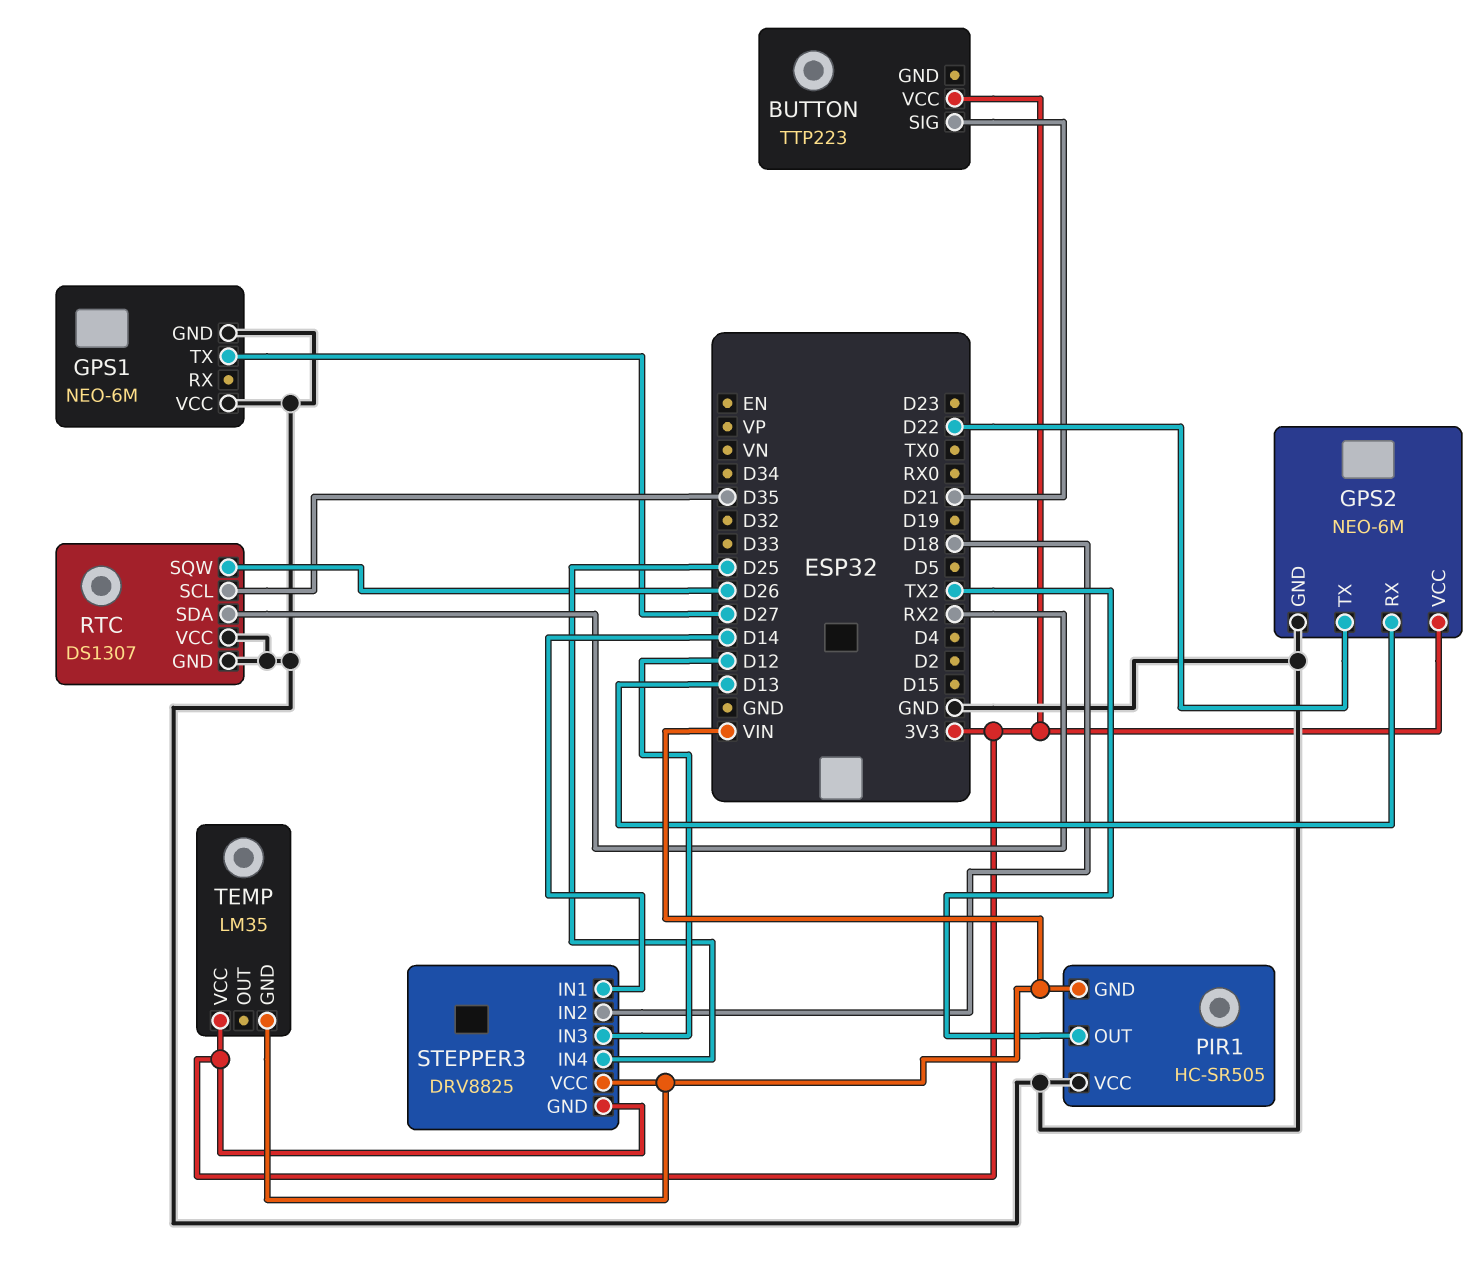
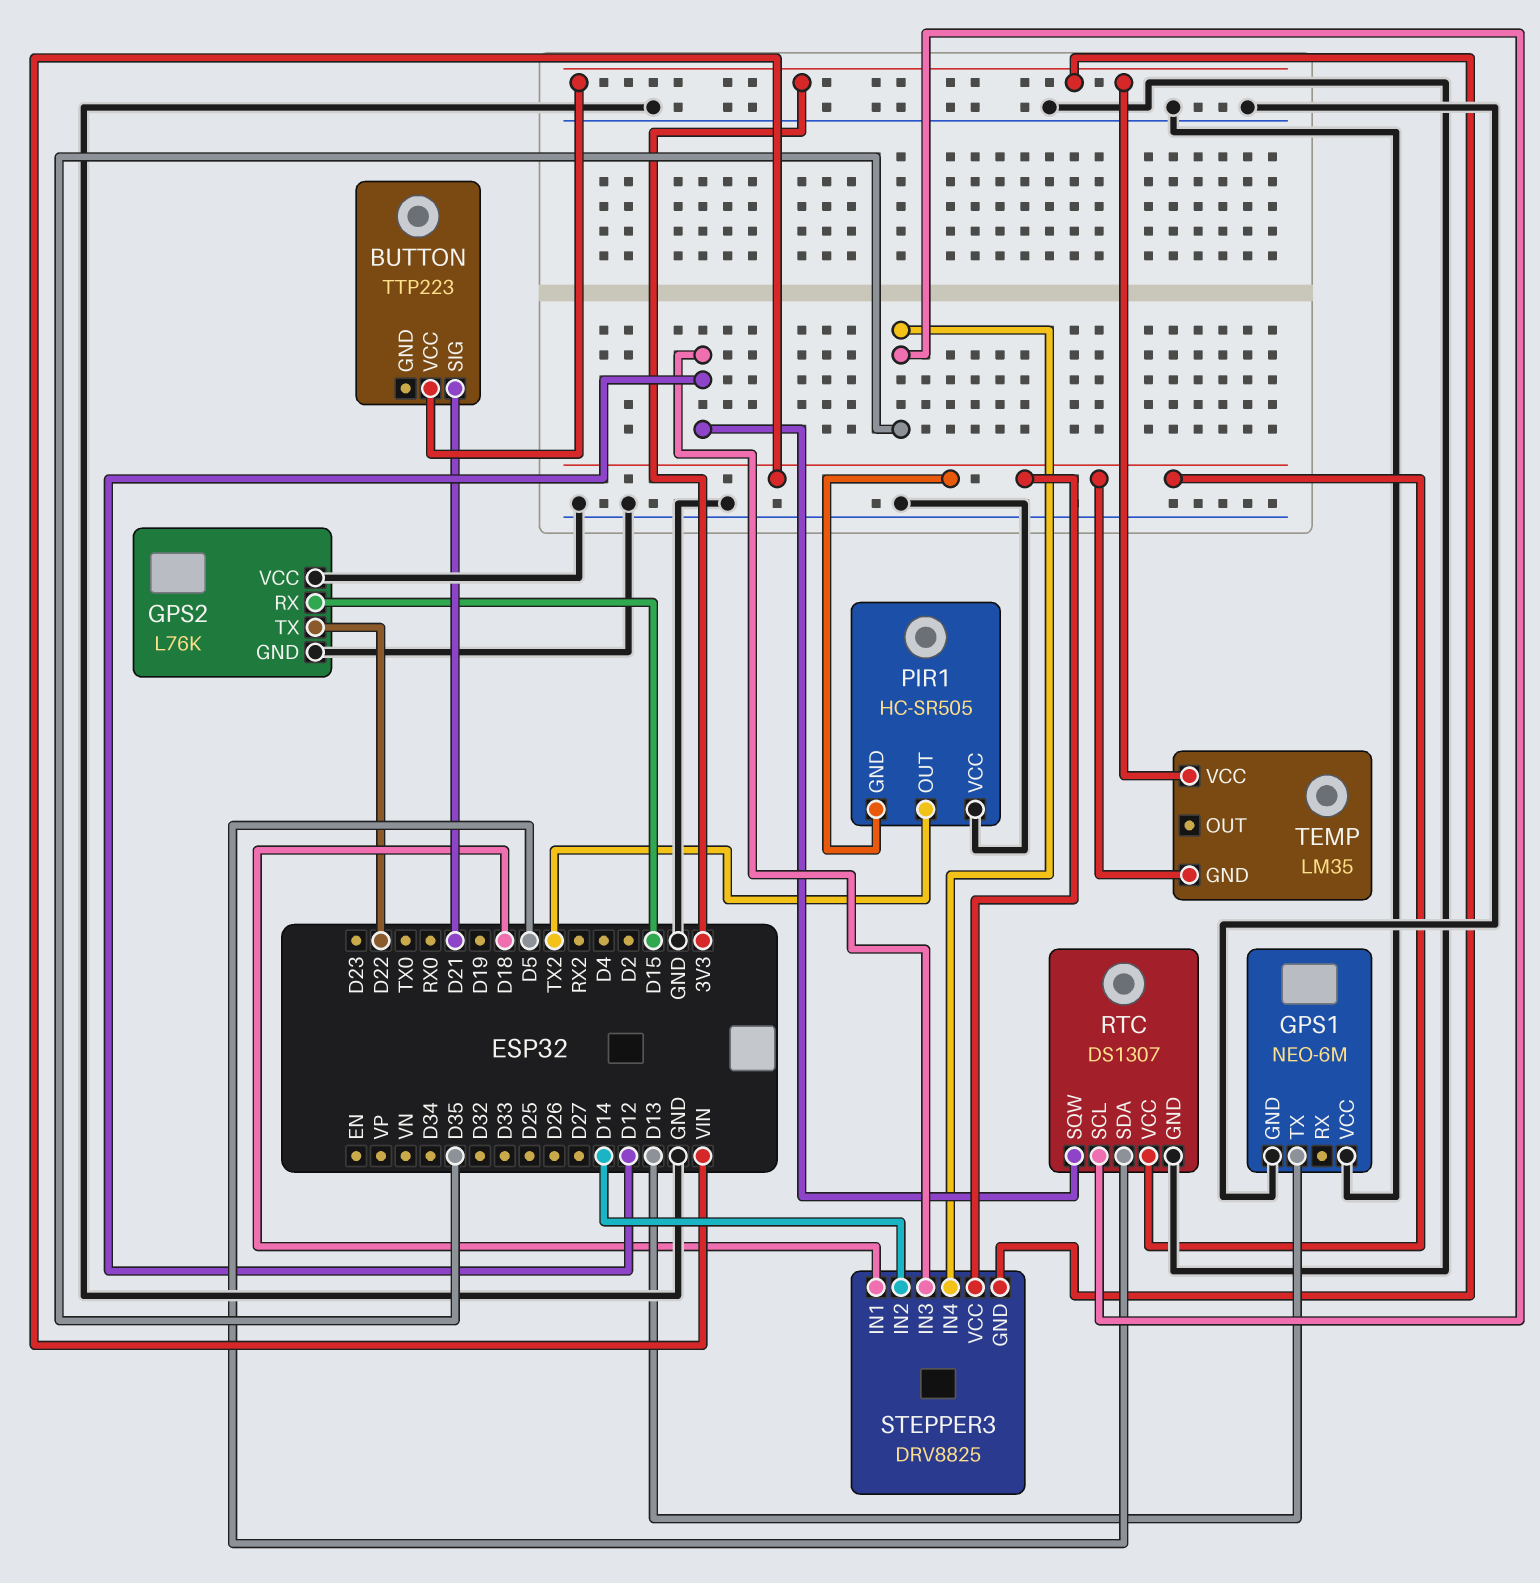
GPS1 pin TX: D27 -> D13
GPS2: NEO-6M -> L76K
GPS2 pin RX: D13 -> D15
GPS2 pin VCC: 3V3 -> GND
RTC pin SDA: RX2 -> D5
RTC pin SQW: D26 -> D12
RTC pin VCC: GND -> VIN
STEPPER3 pin IN1: D14 -> D18
STEPPER3 pin IN2: D18 -> D14
STEPPER3 pin IN4: D25 -> D35

